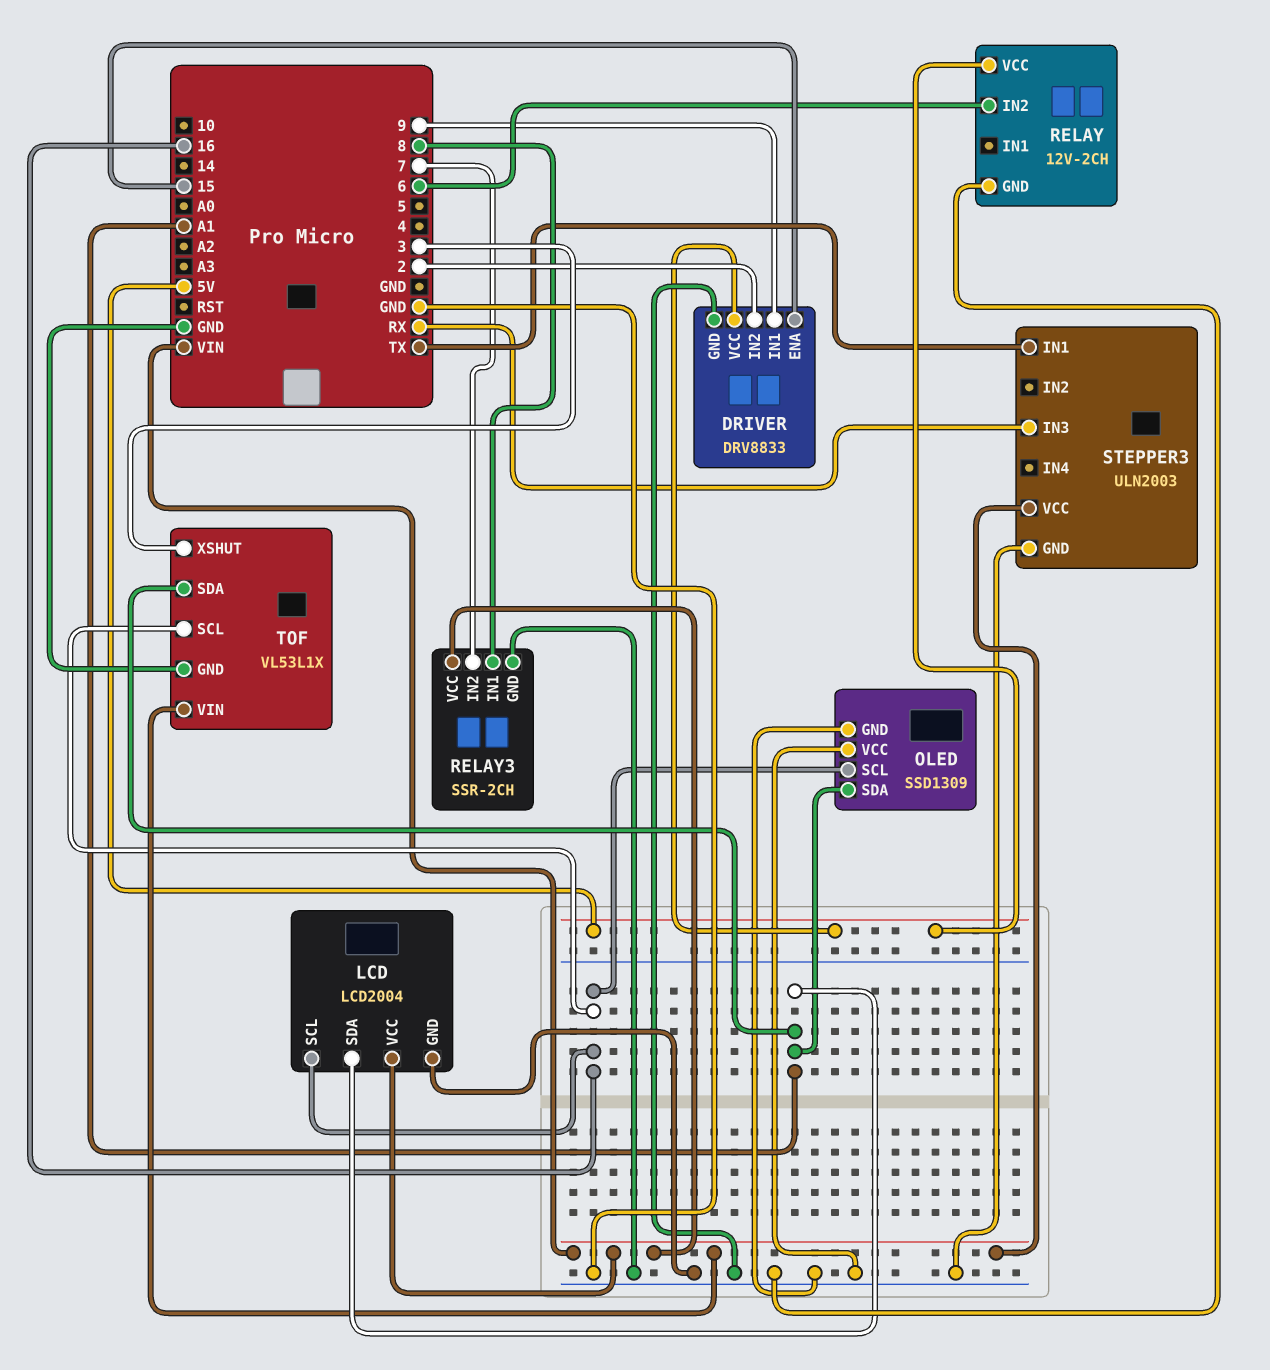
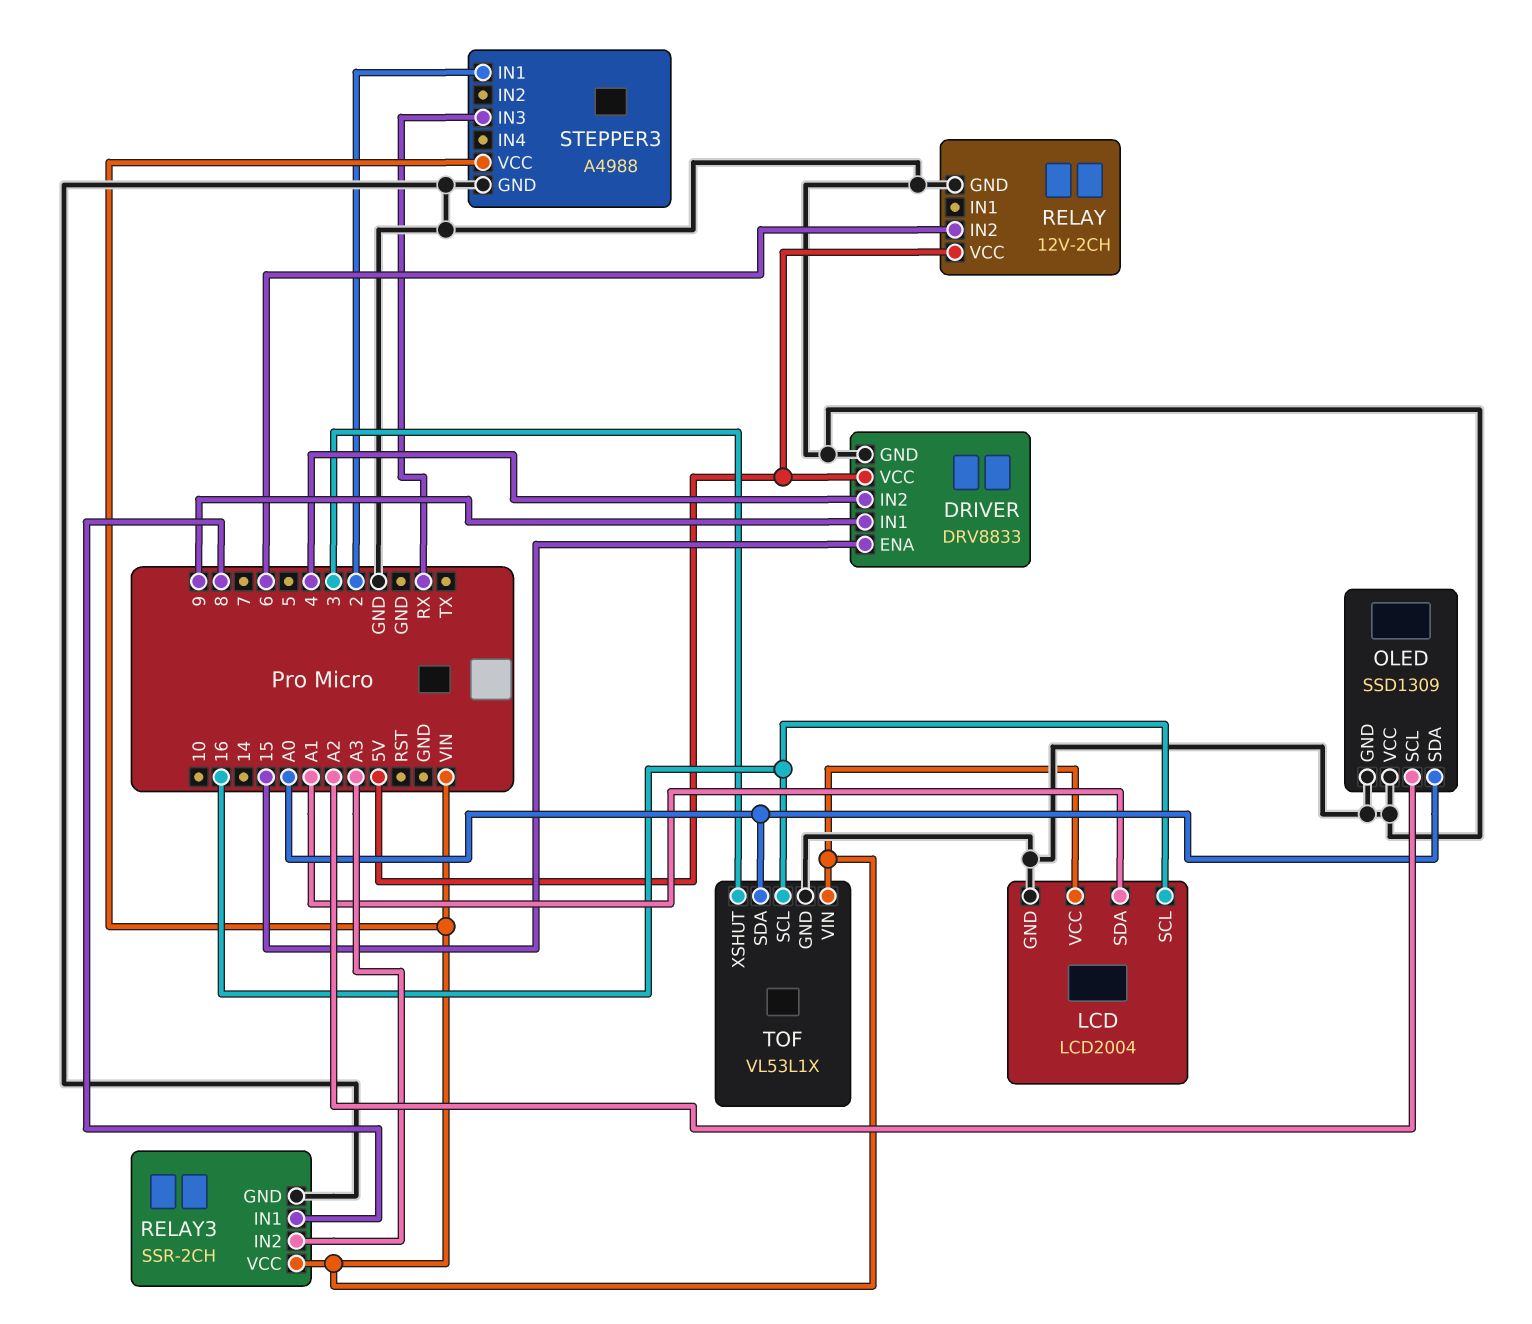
DRIVER pin IN2: 2 -> 4
OLED pin SCL: 16 -> A2
OLED pin SDA: A1 -> A0
RELAY3 pin IN2: 7 -> A3
STEPPER3: ULN2003 -> A4988
STEPPER3 pin IN1: TX -> 2
TOF pin SDA: A1 -> A0

